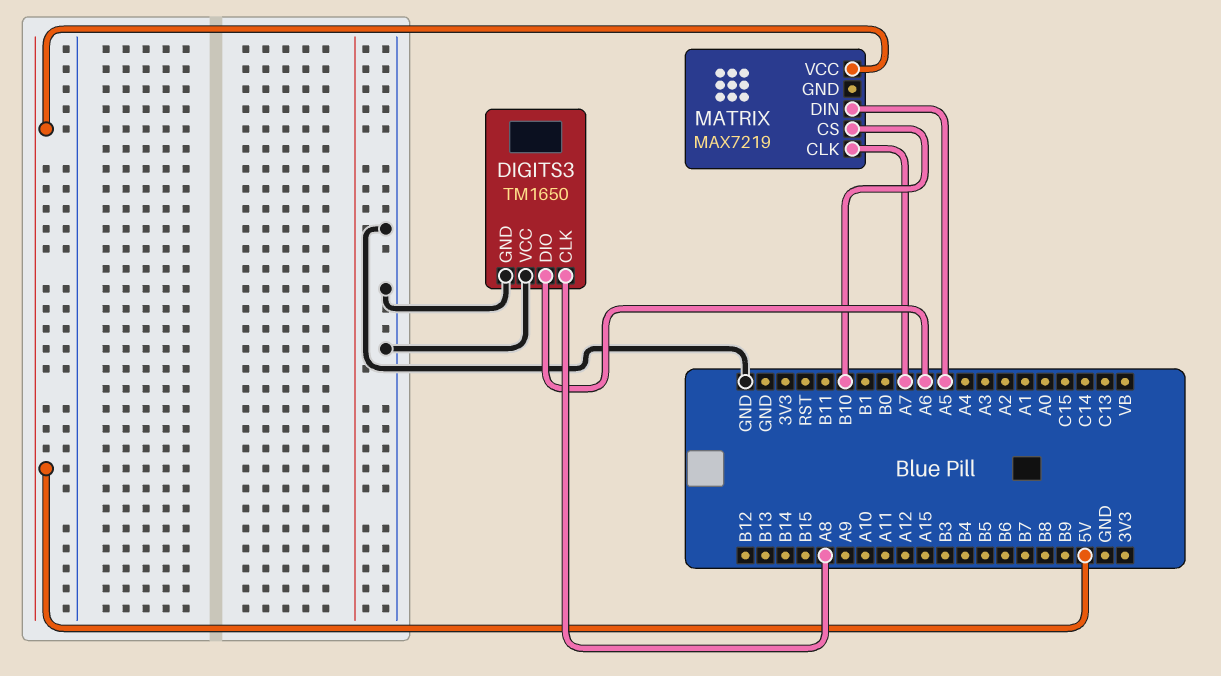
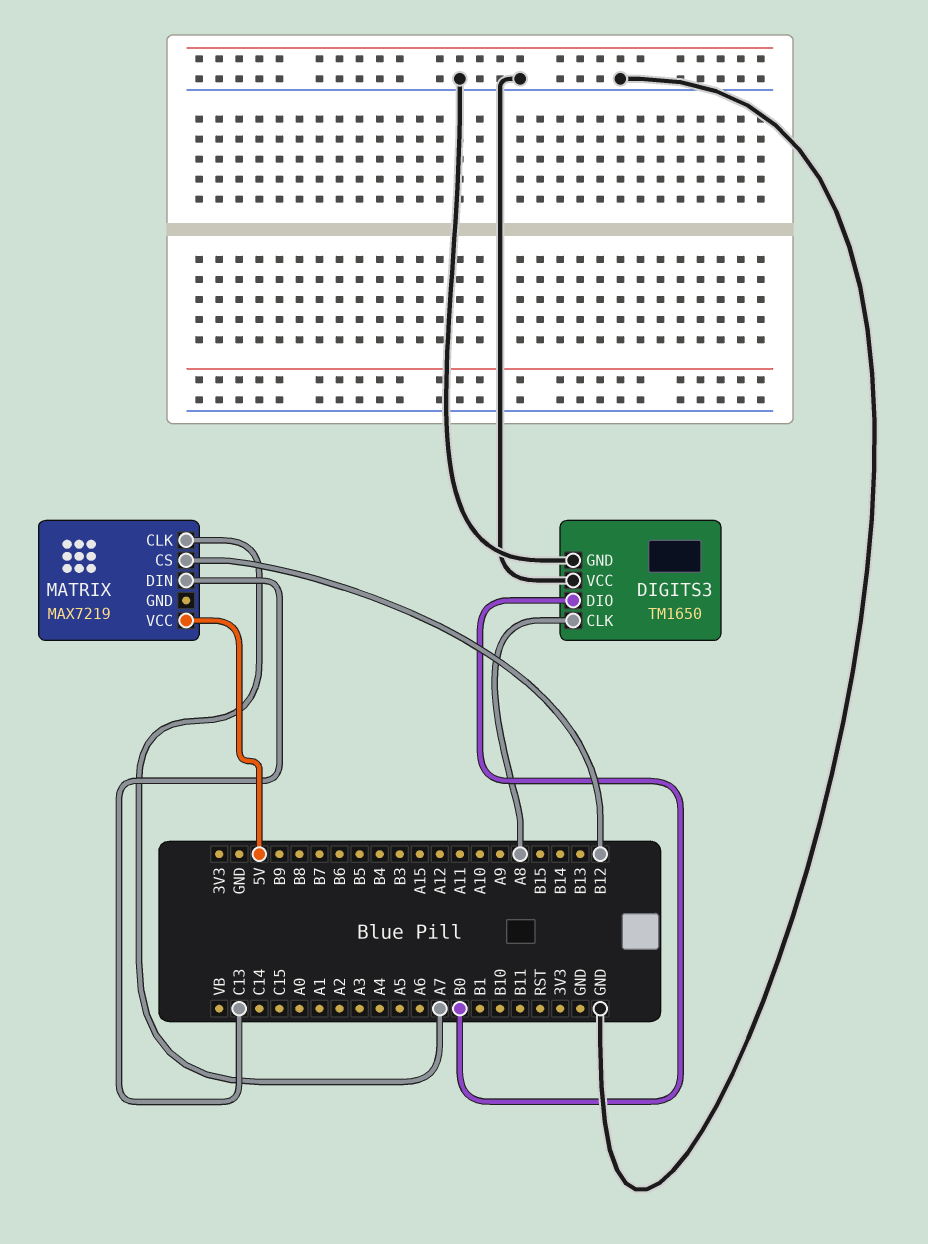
DIGITS3 pin DIO: A6 -> B0
MATRIX pin CS: B10 -> B12
MATRIX pin DIN: A5 -> C13

